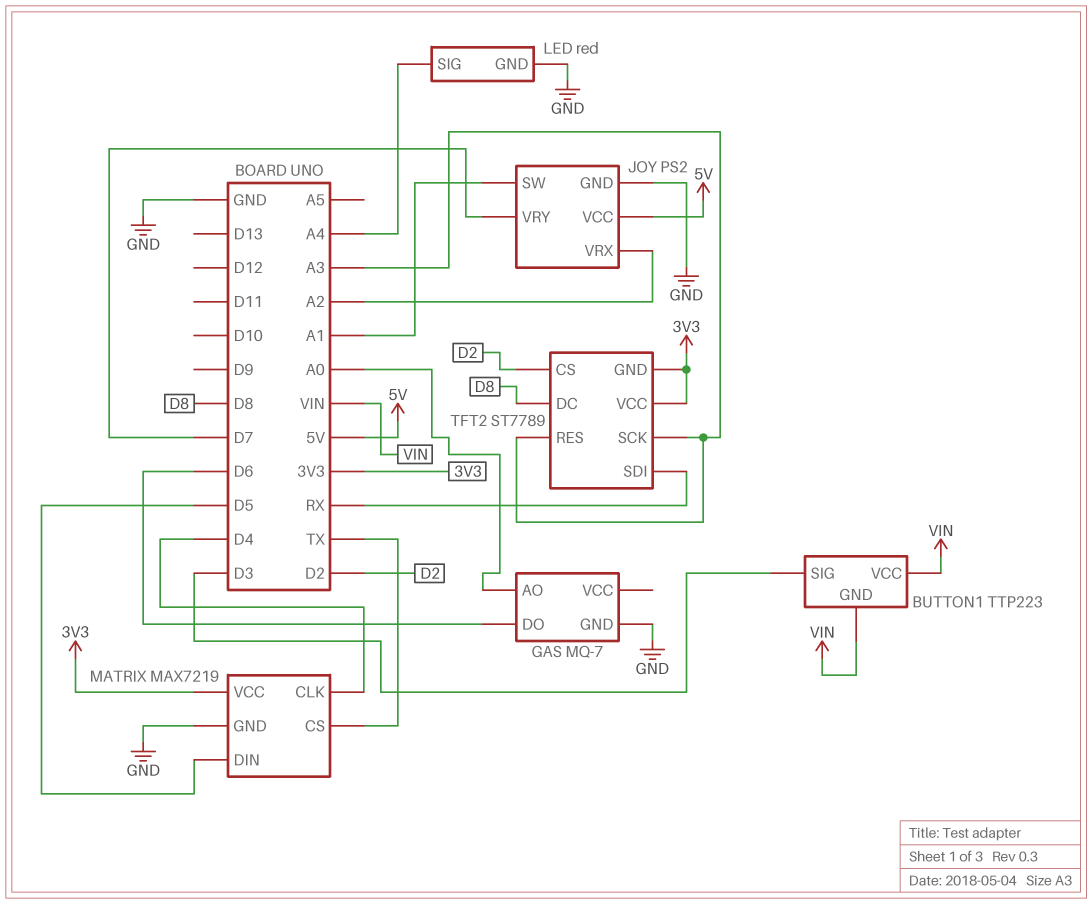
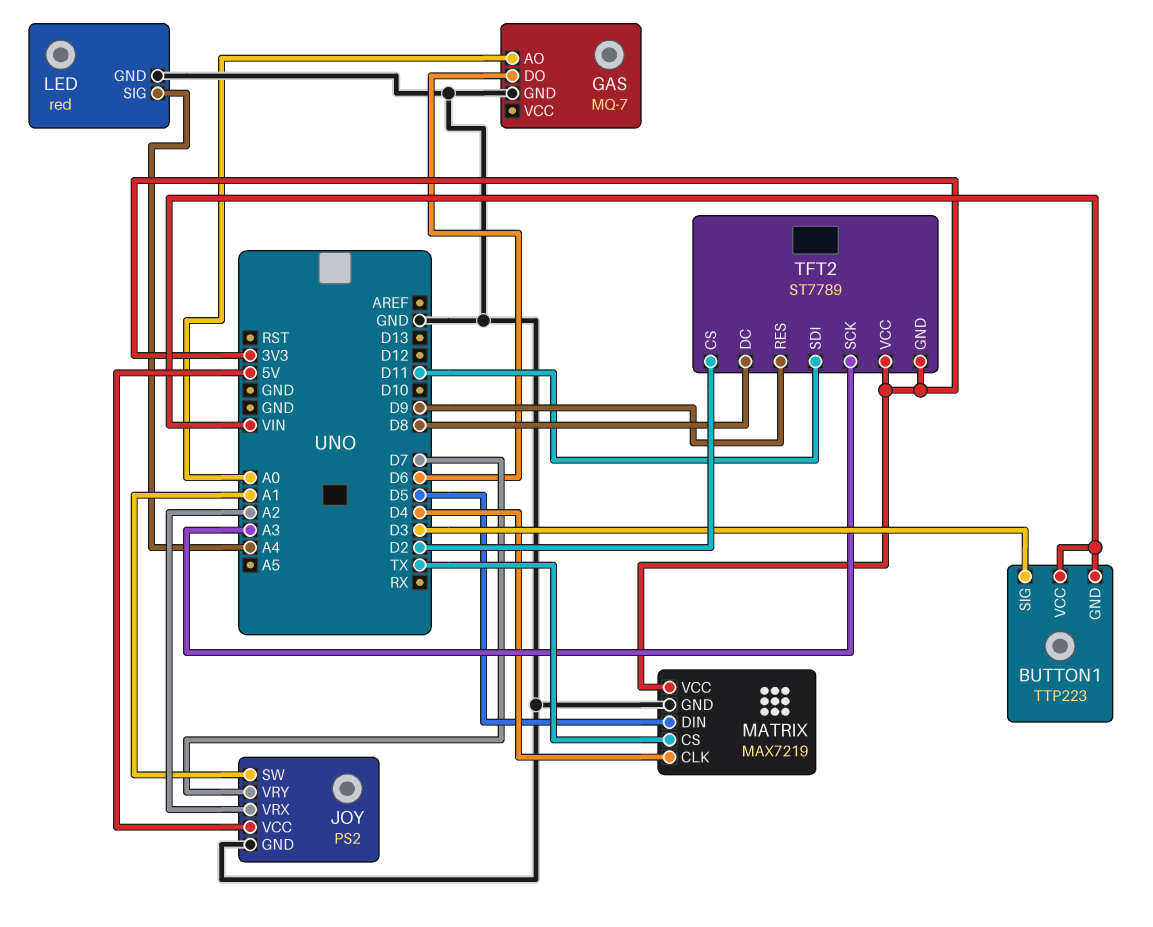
TFT2 pin RES: A3 -> D9
TFT2 pin SDI: RX -> D11

